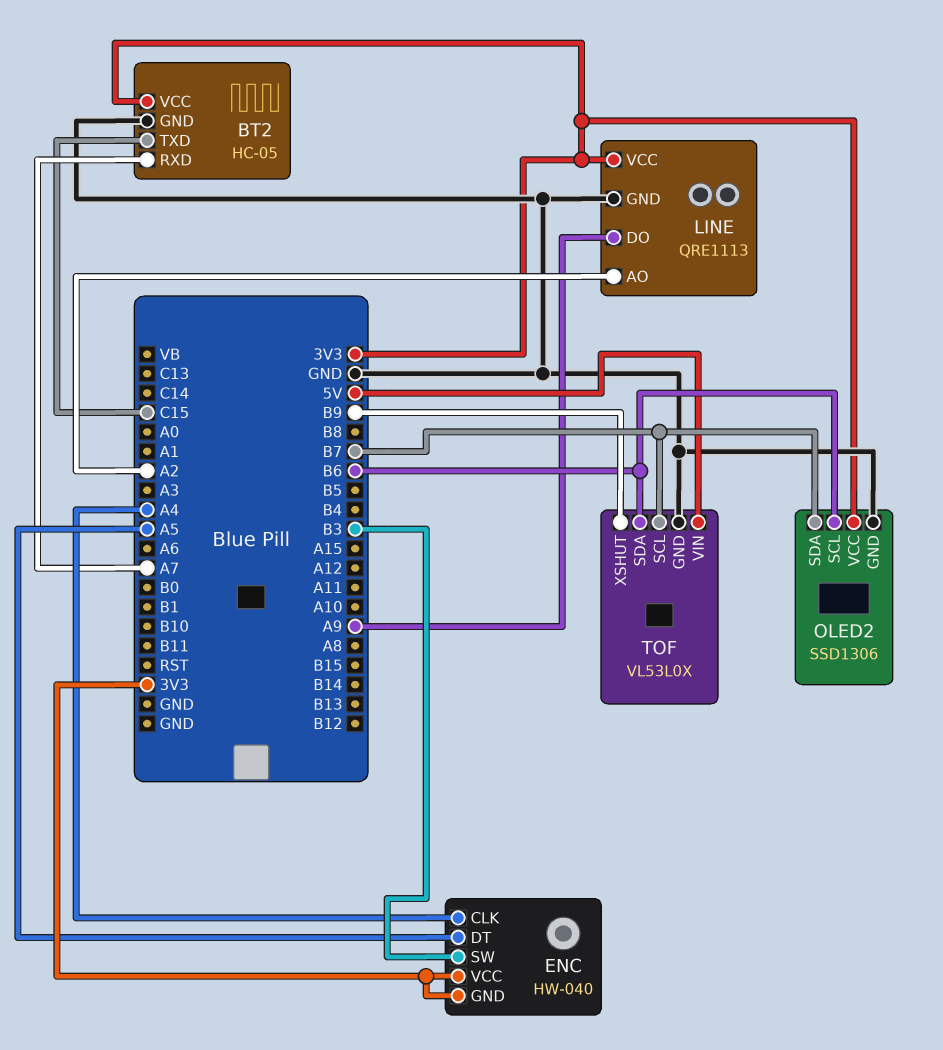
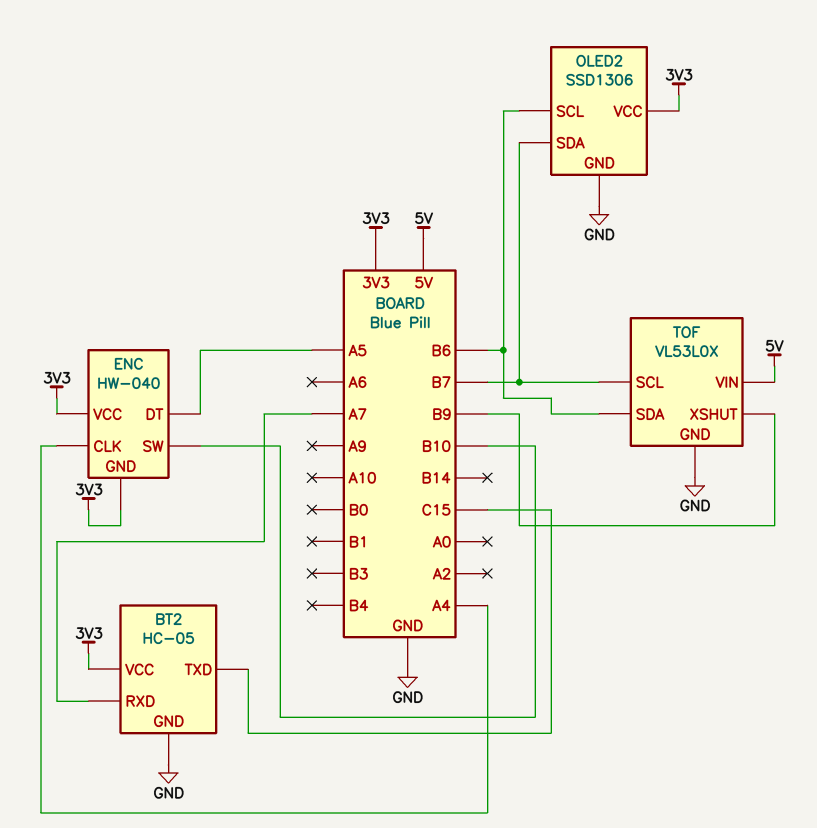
ENC pin SW: B3 -> B10
LINE: QRE1113 -> none
LINE pin AO: A2 -> none
LINE pin DO: A9 -> none
LINE pin GND: GND -> none
LINE pin VCC: 3V3 -> none

